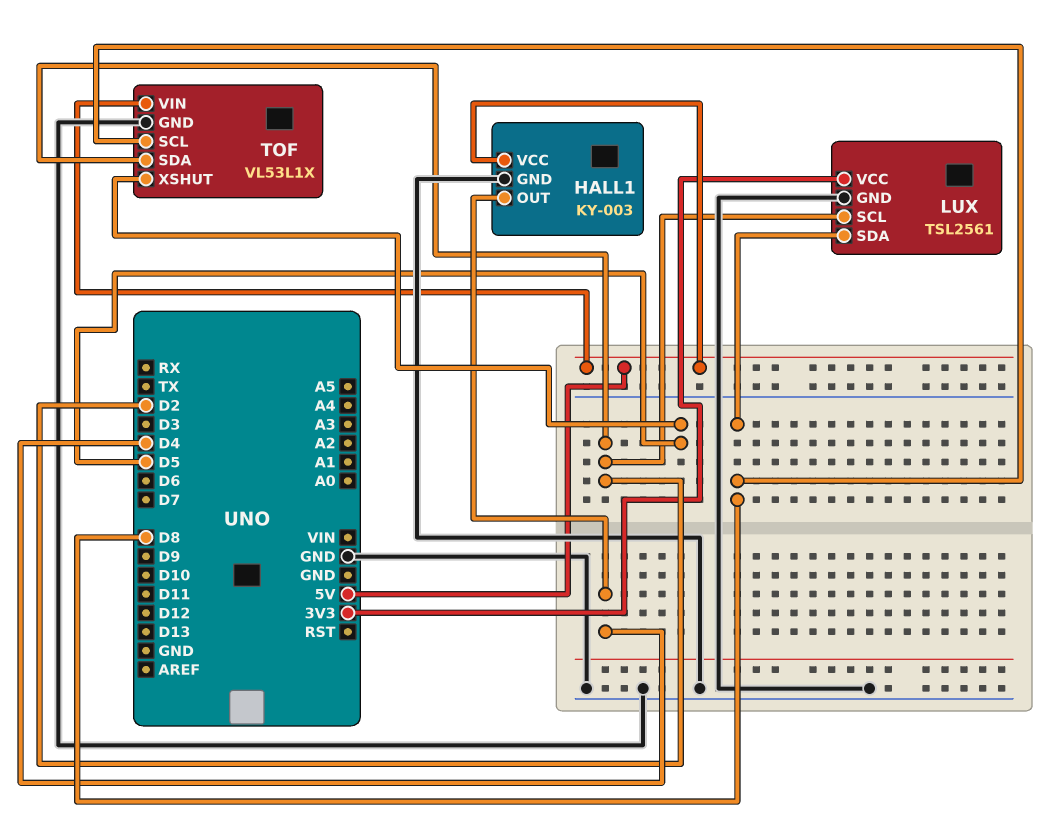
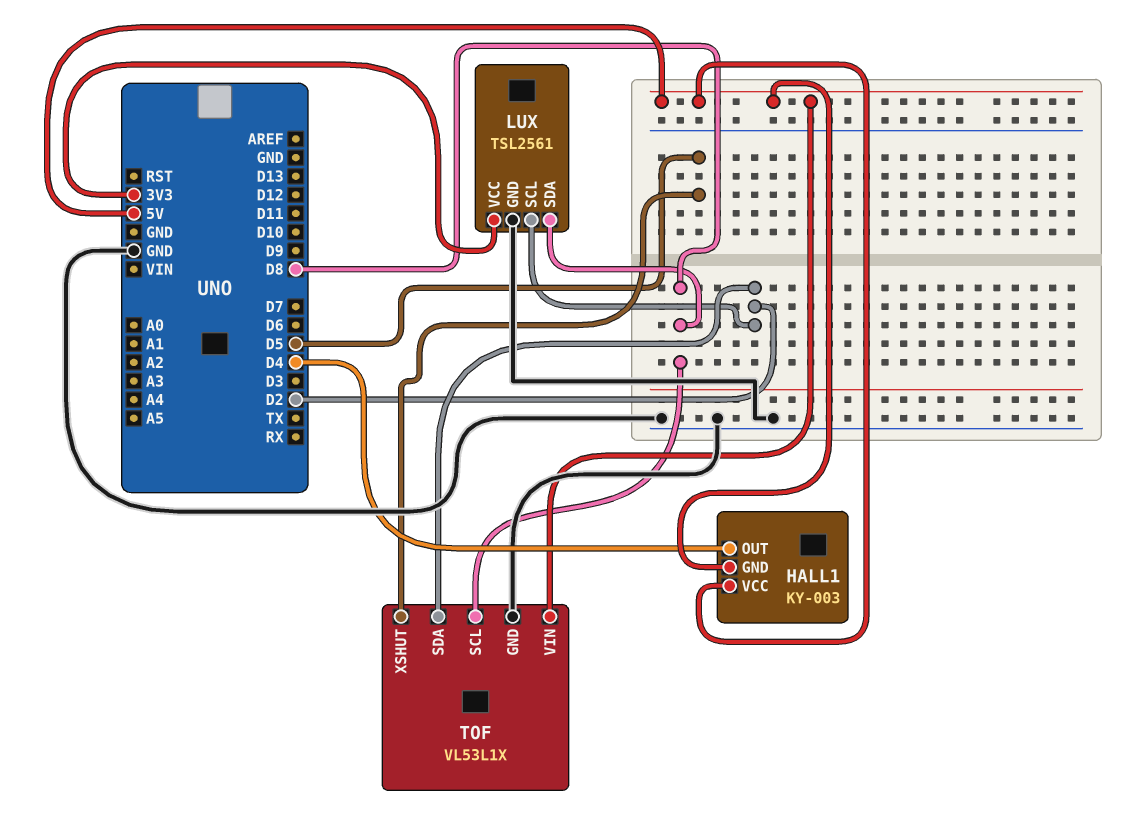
HALL1 pin GND: GND -> 5V

